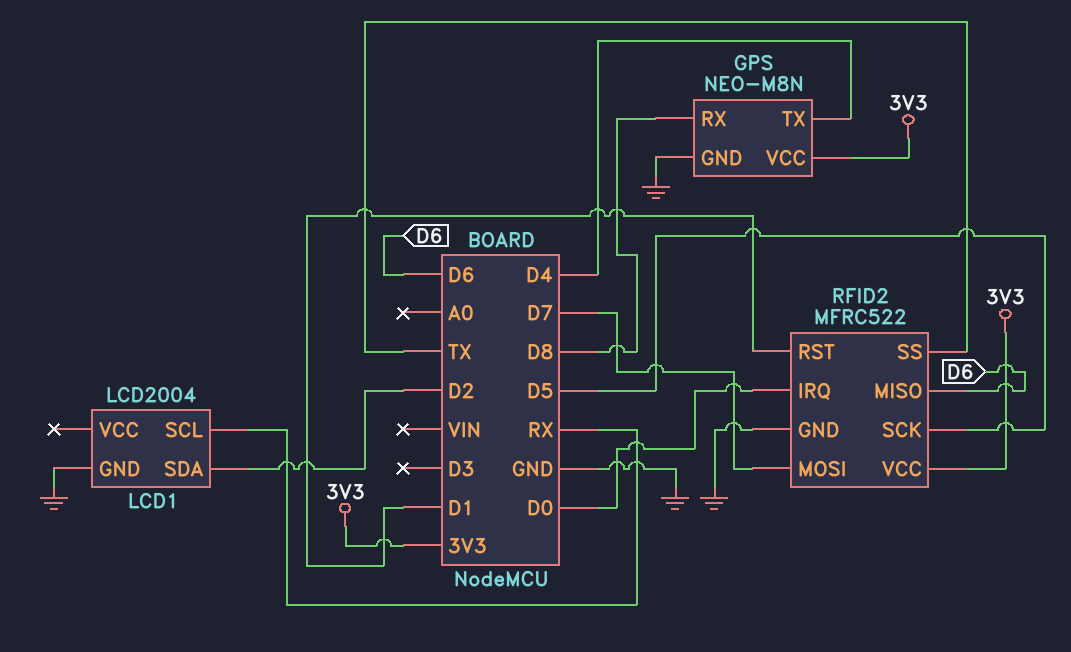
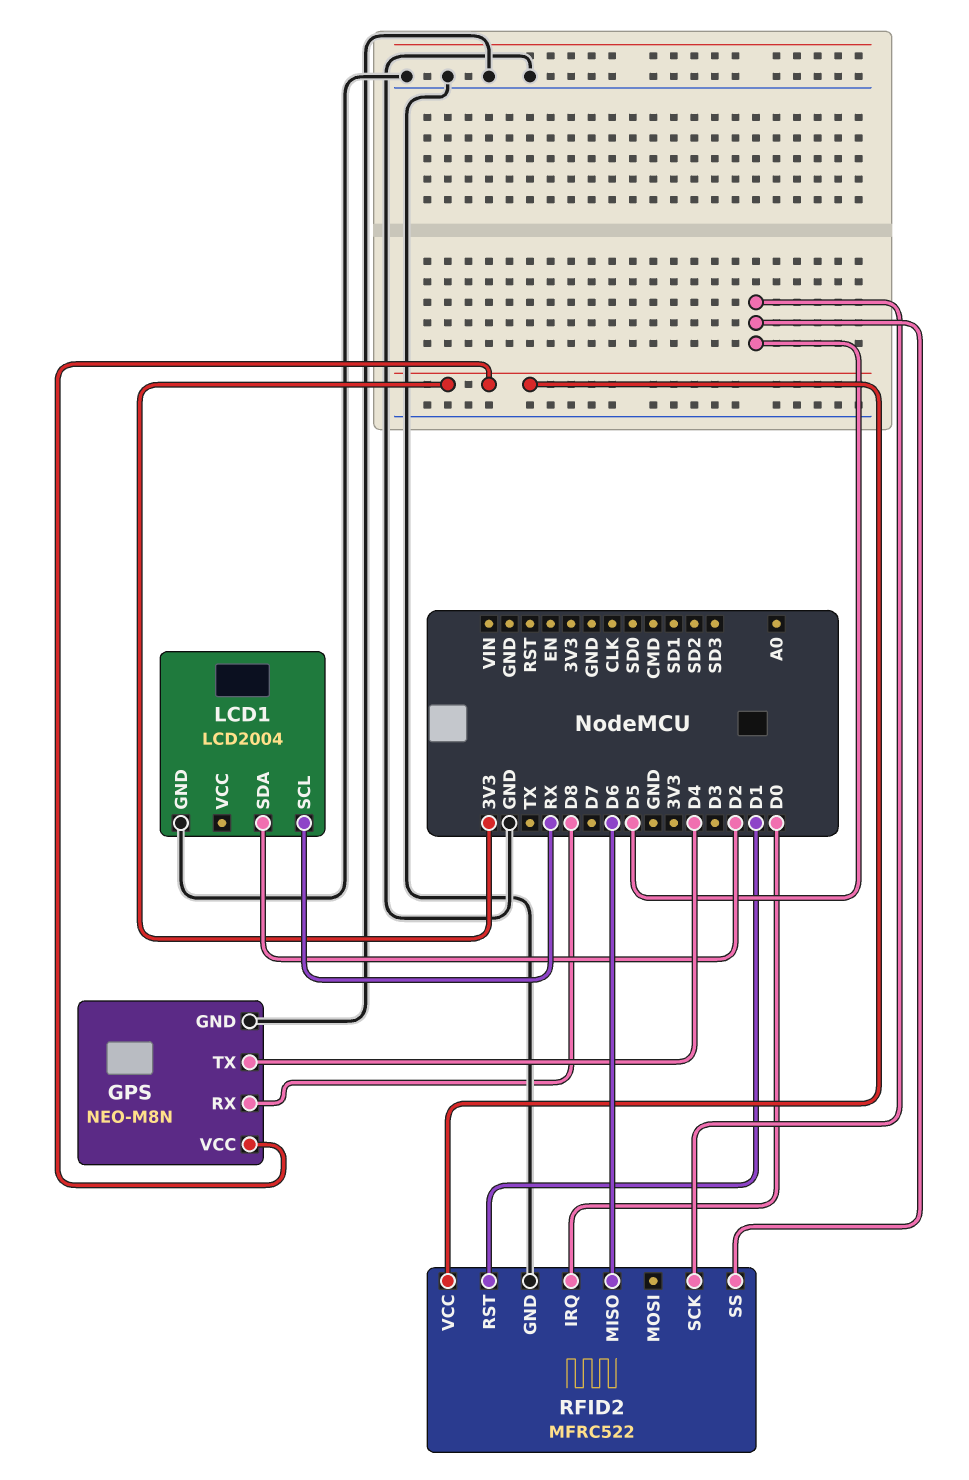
RFID2 pin MOSI: D7 -> none
RFID2 pin SS: TX -> D5

